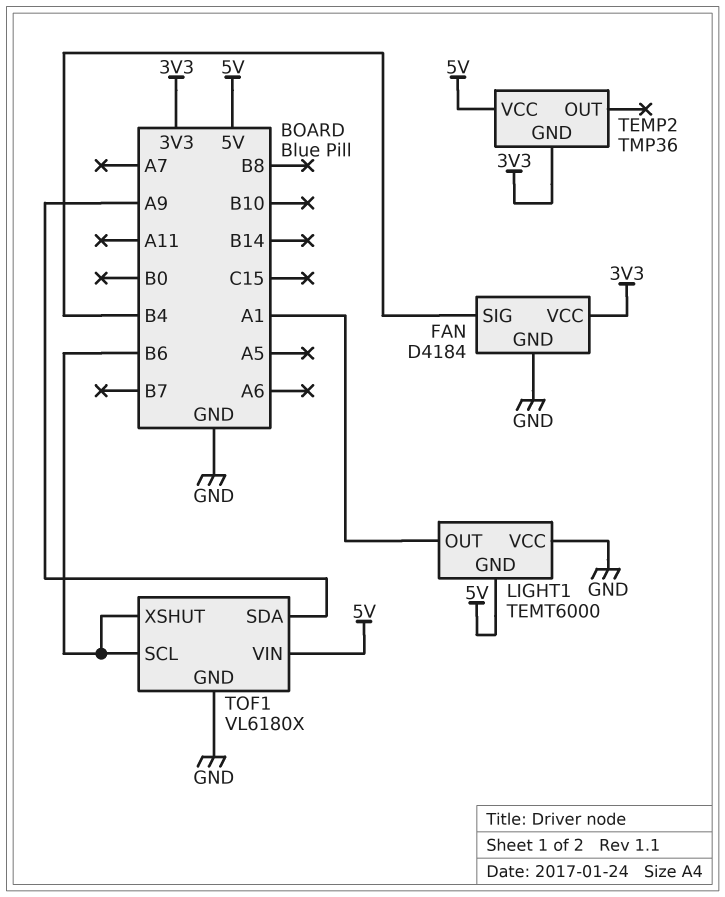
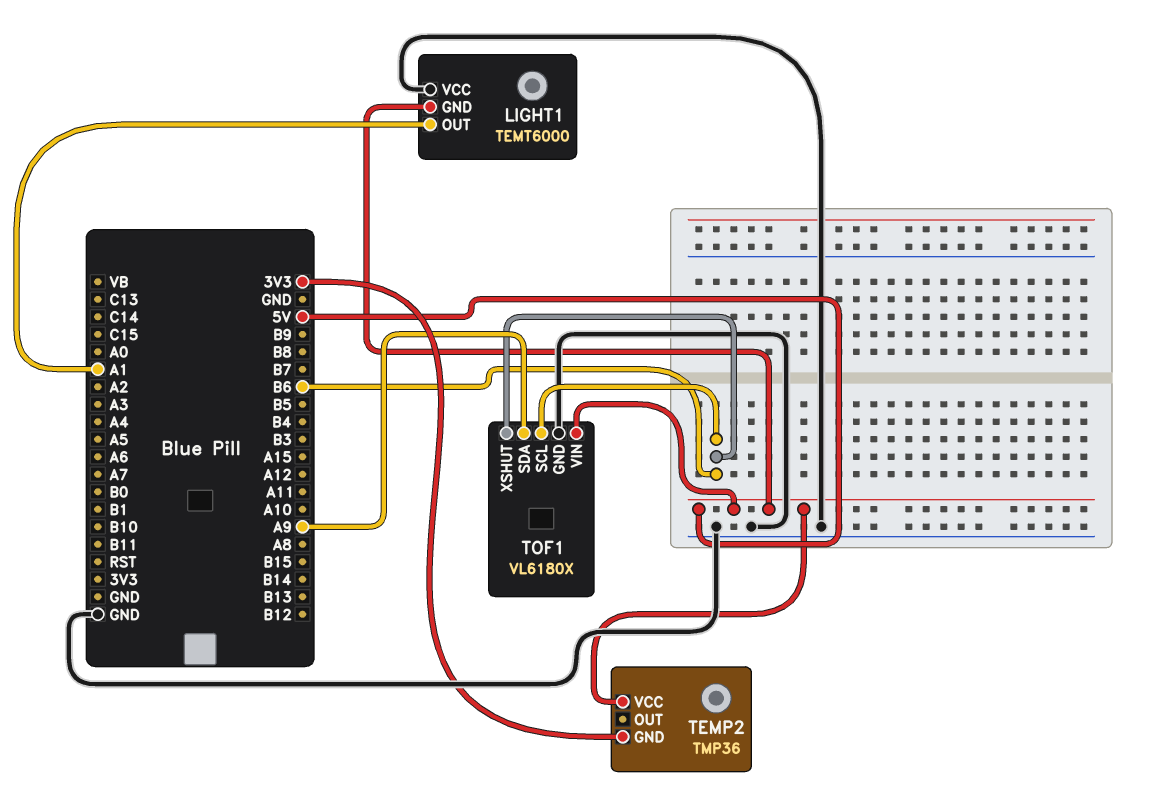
FAN: D4184 -> none
FAN pin GND: GND -> none
FAN pin SIG: B4 -> none
FAN pin VCC: 3V3 -> none

